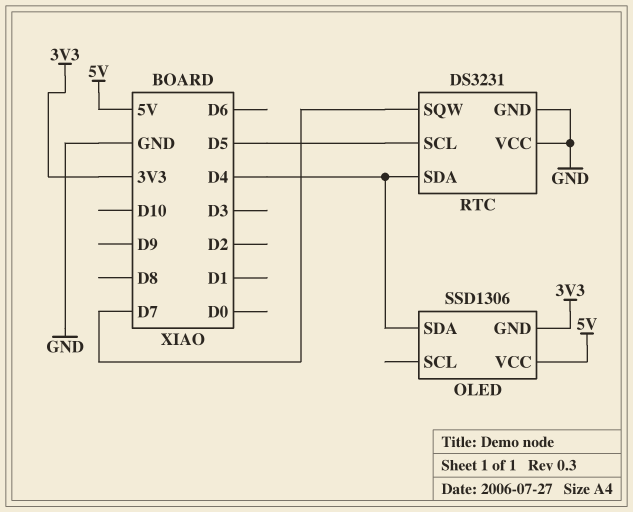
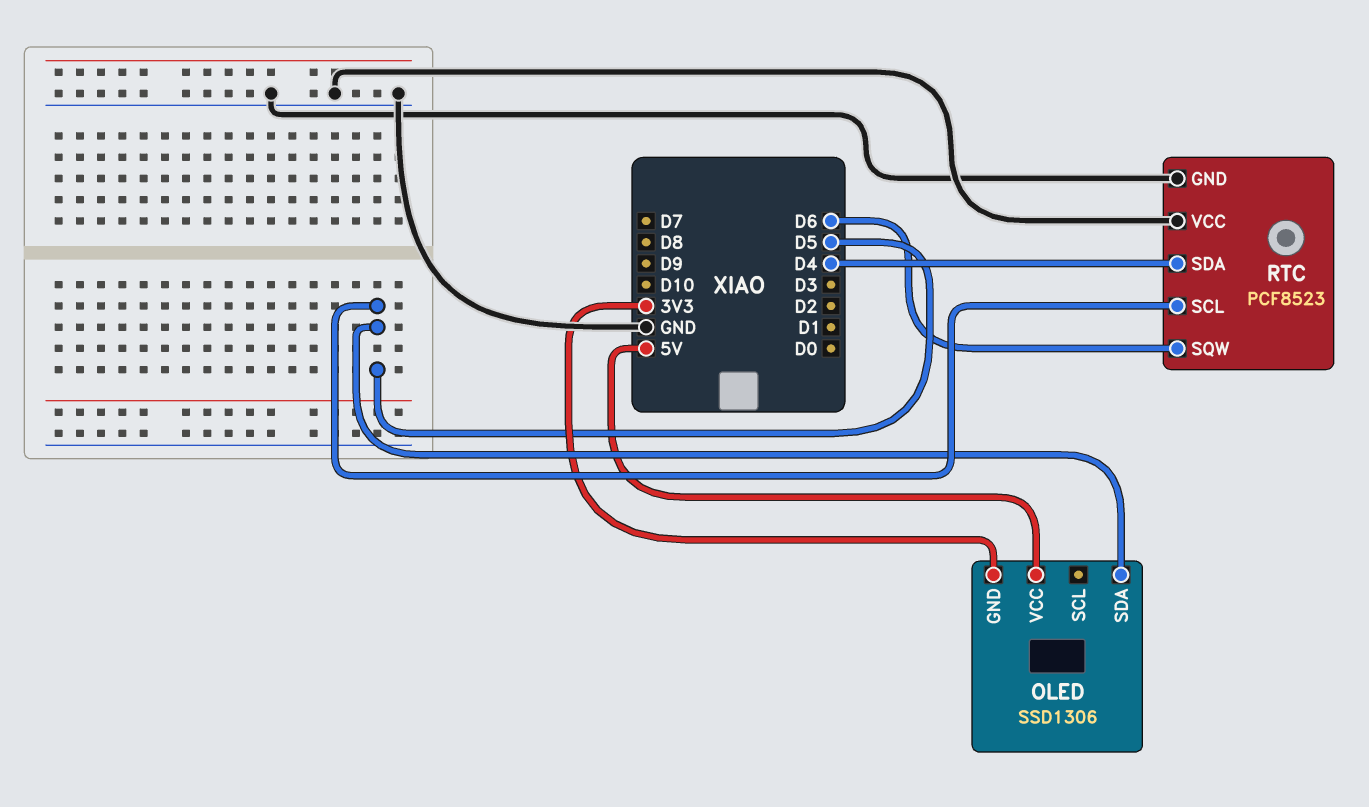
OLED pin SDA: D4 -> D5
RTC: DS3231 -> PCF8523
RTC pin SQW: D7 -> D6

